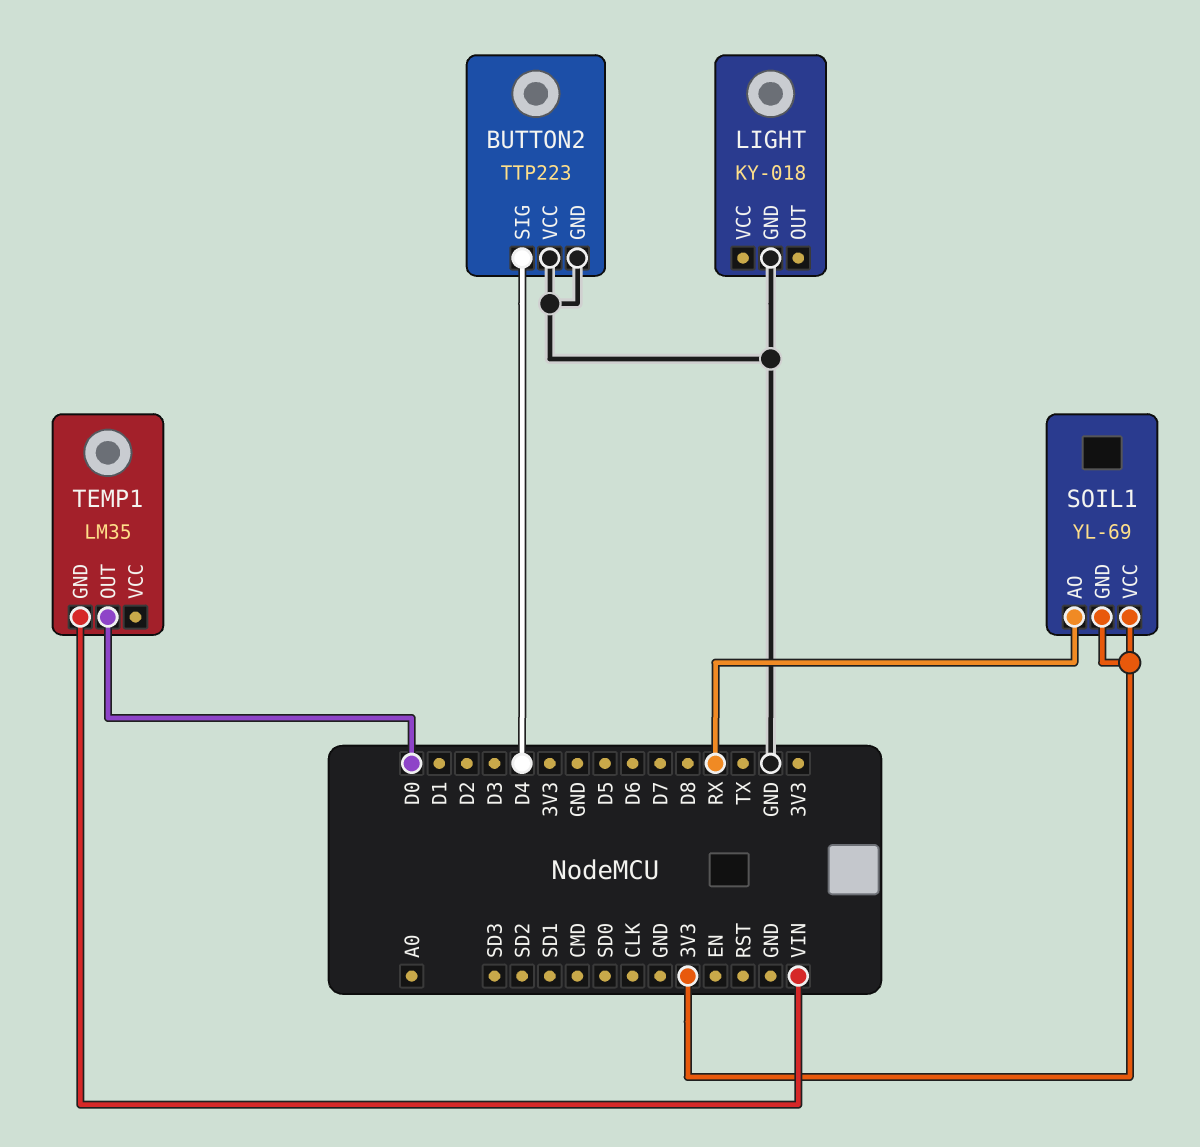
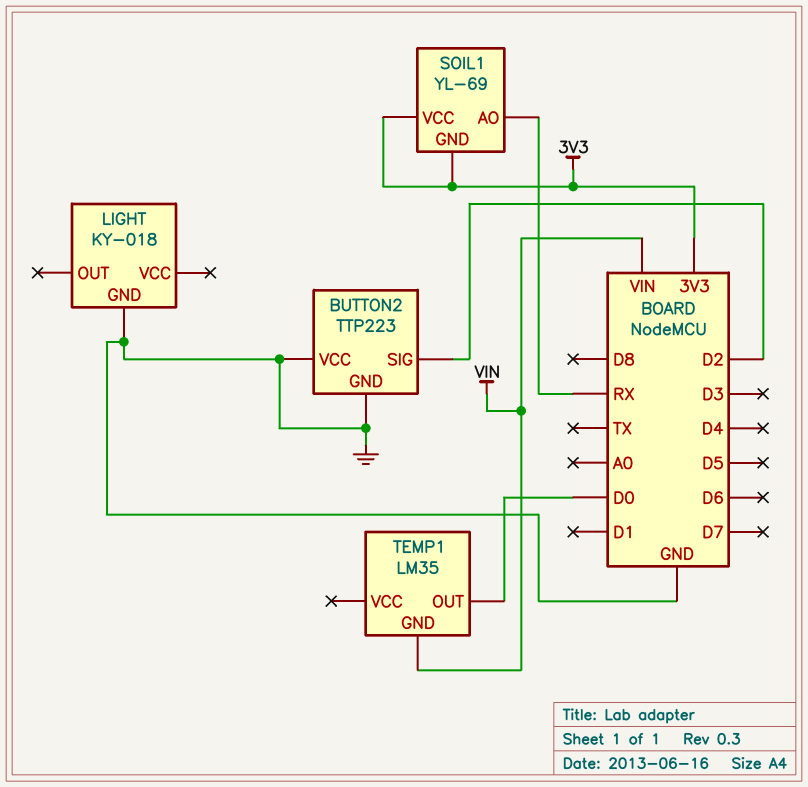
BUTTON2 pin SIG: D4 -> D2

